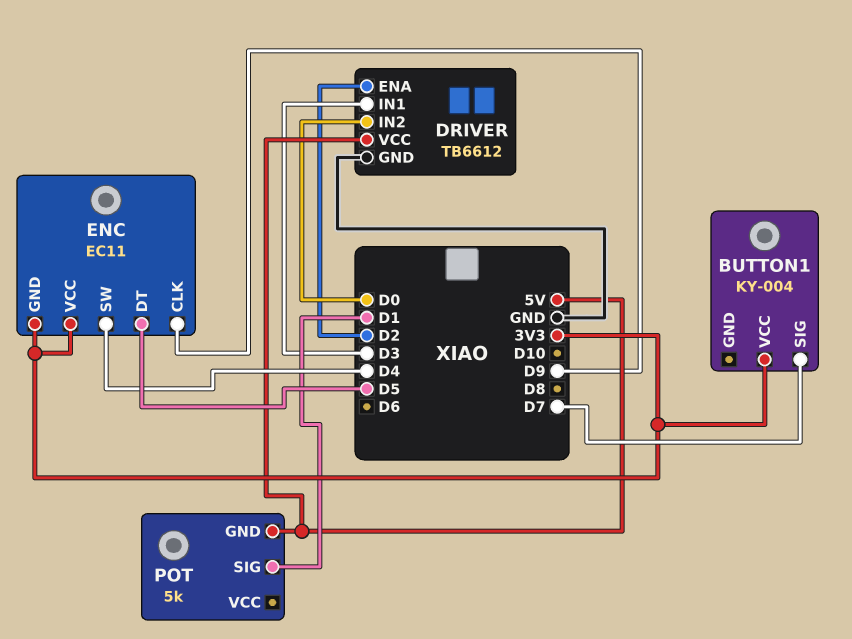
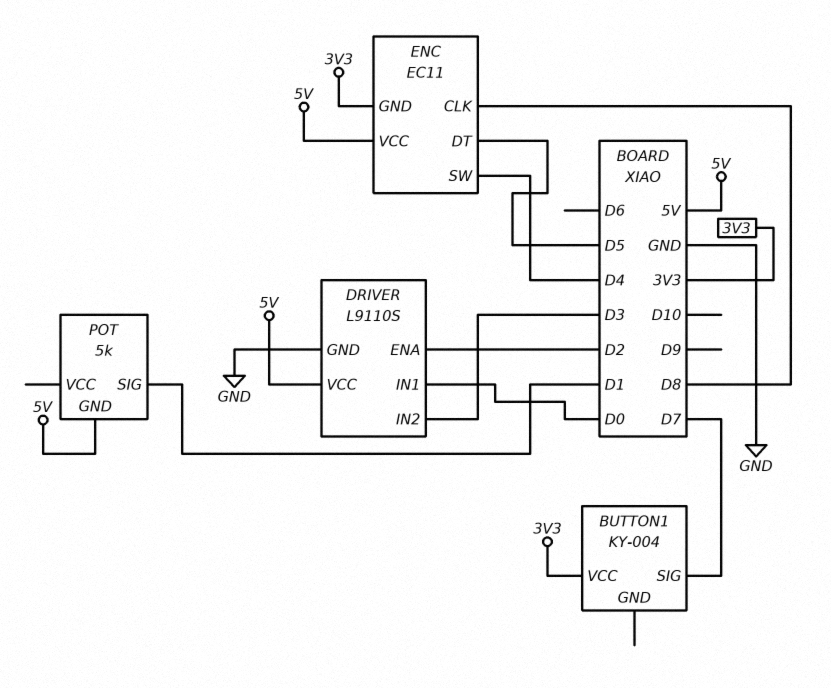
DRIVER: TB6612 -> L9110S
DRIVER pin IN1: D3 -> D0
DRIVER pin IN2: D0 -> D3
ENC pin CLK: D9 -> D8
ENC pin VCC: 3V3 -> 5V

